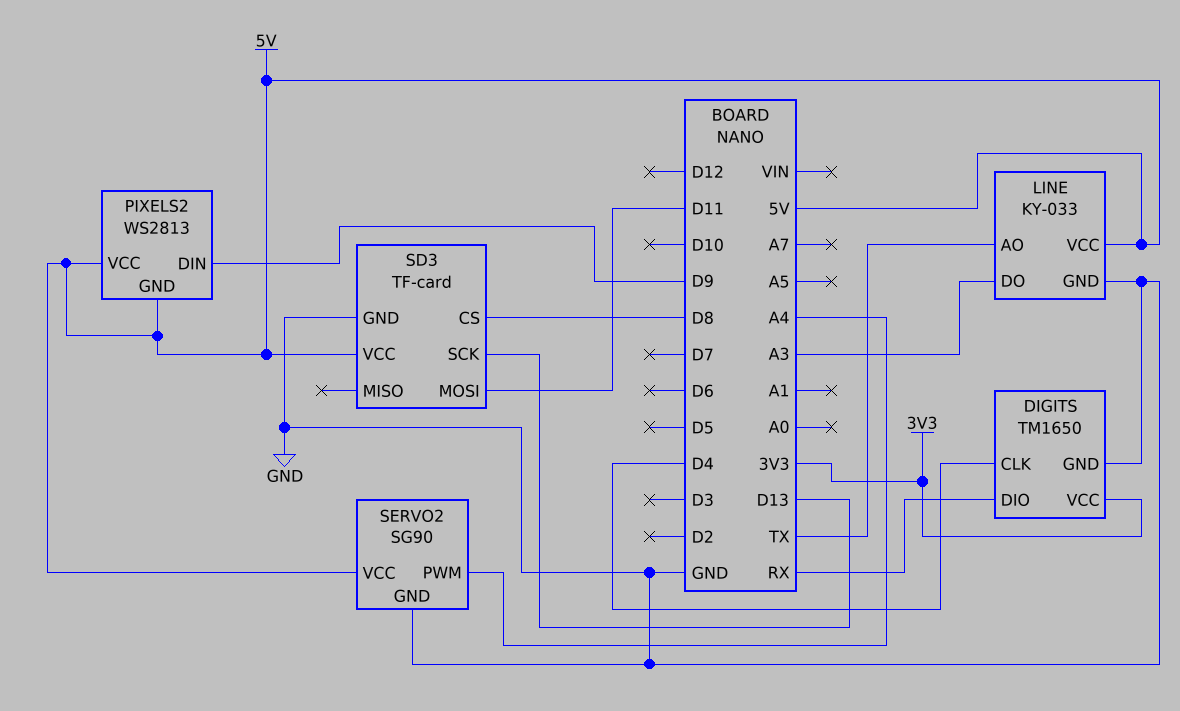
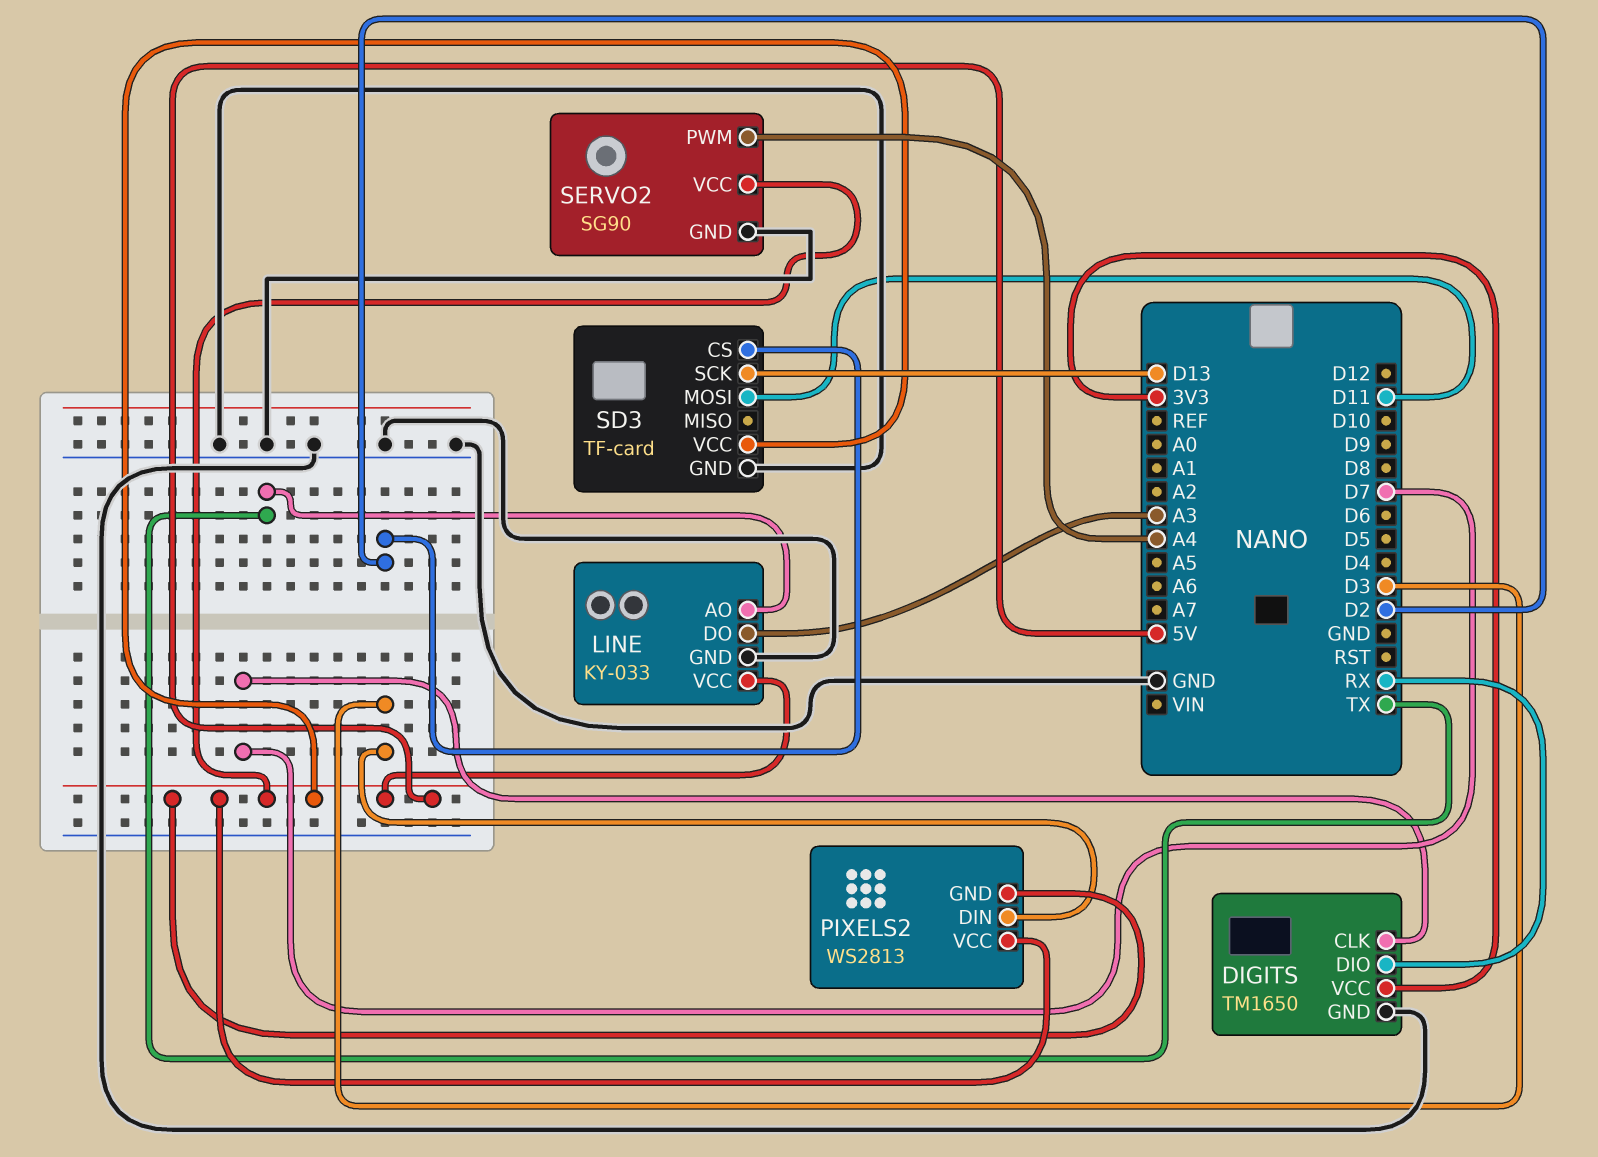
DIGITS pin CLK: D4 -> D7
PIXELS2 pin DIN: D9 -> D3
SD3 pin CS: D8 -> D2

